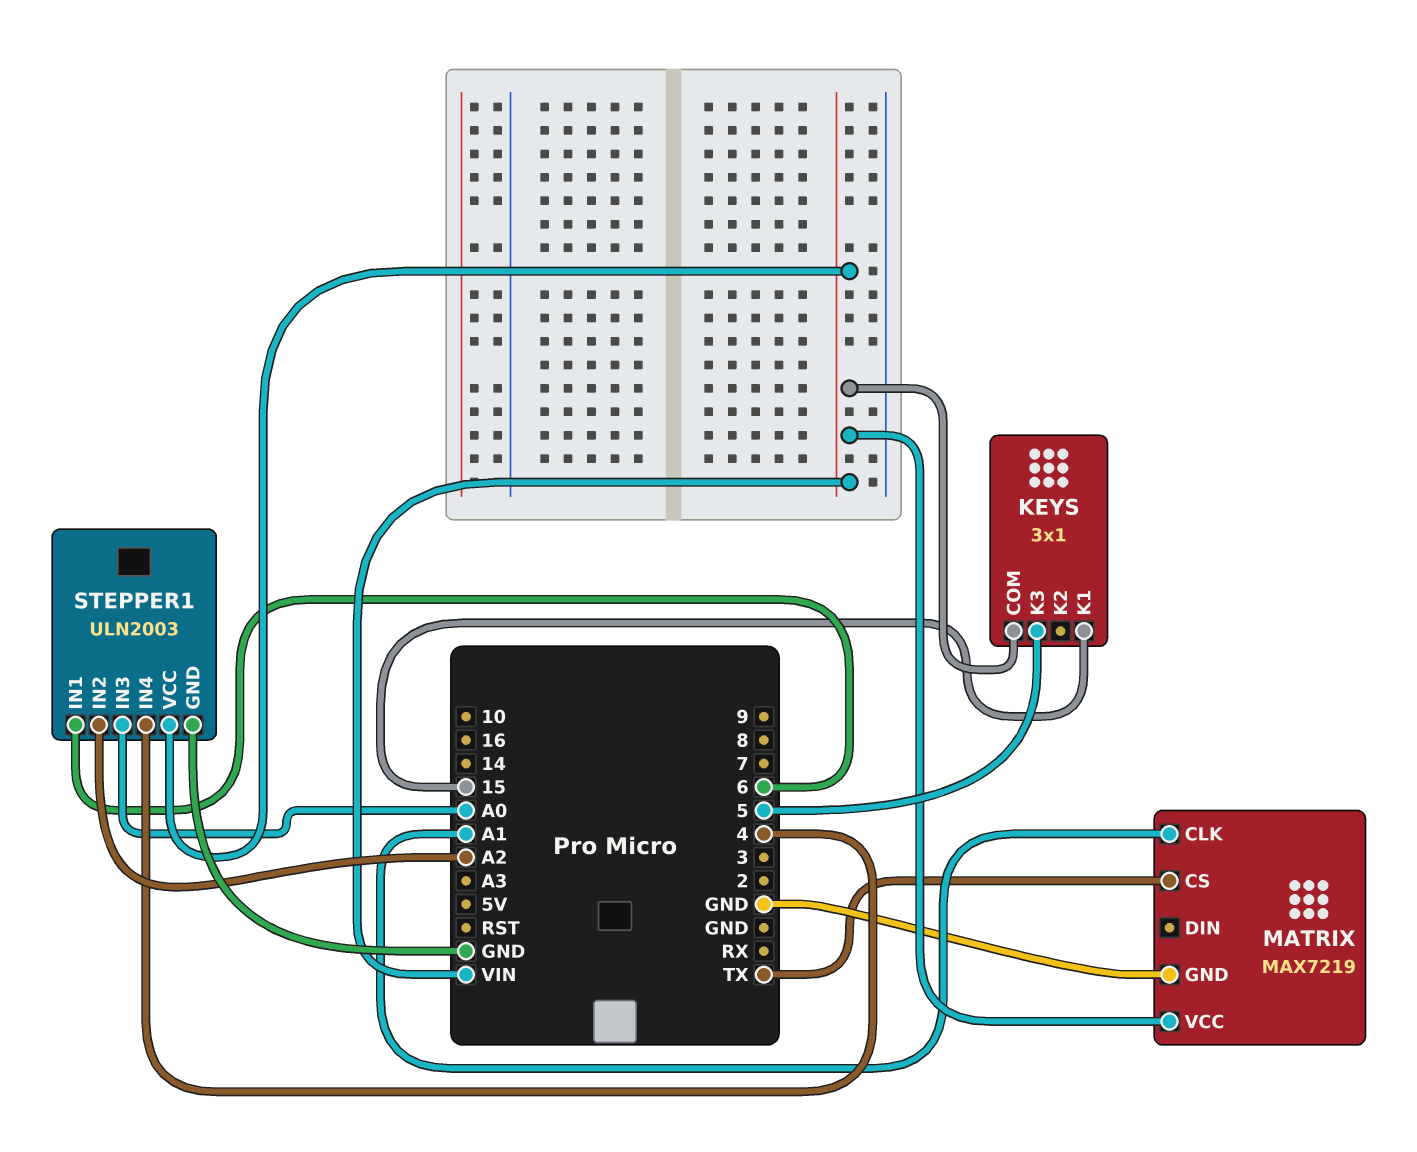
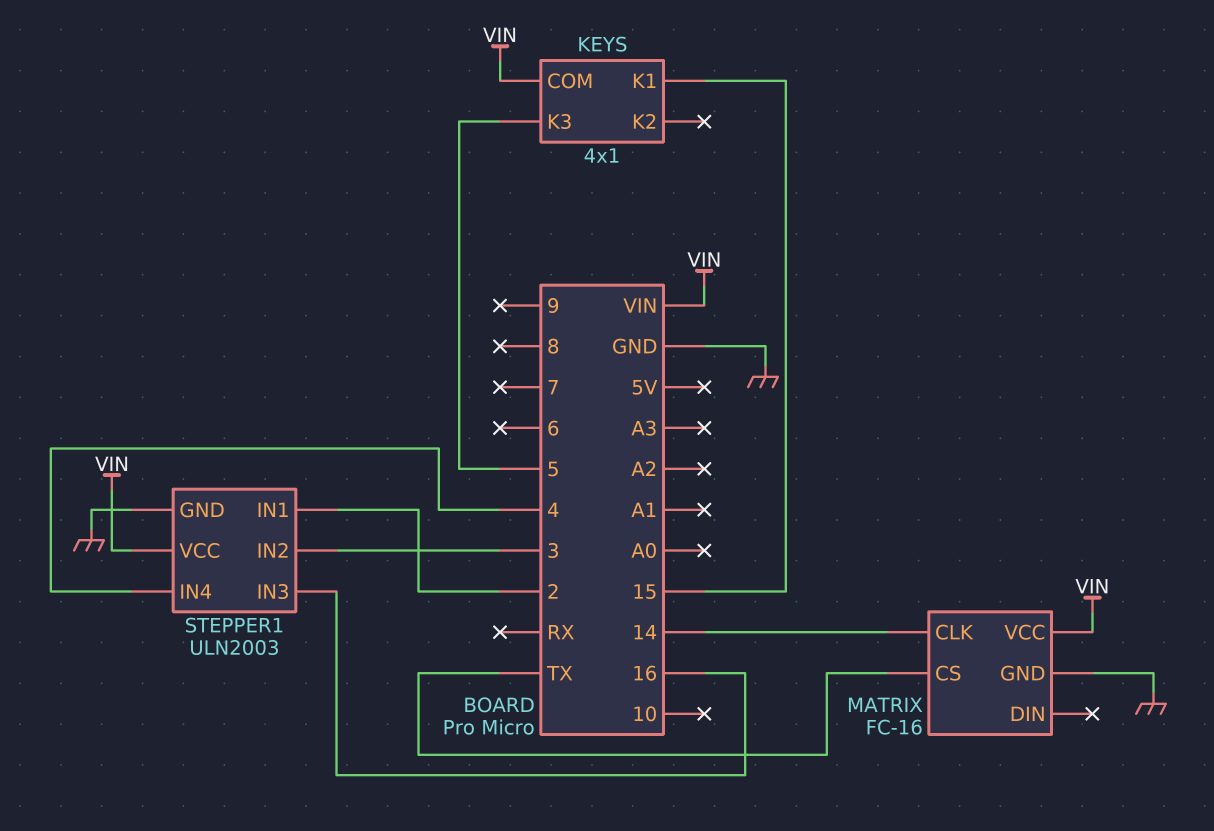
KEYS: 3x1 -> 4x1
MATRIX: MAX7219 -> FC-16
MATRIX pin CLK: A1 -> 14
STEPPER1 pin IN1: 6 -> 2
STEPPER1 pin IN2: A2 -> 3
STEPPER1 pin IN3: A0 -> 16

